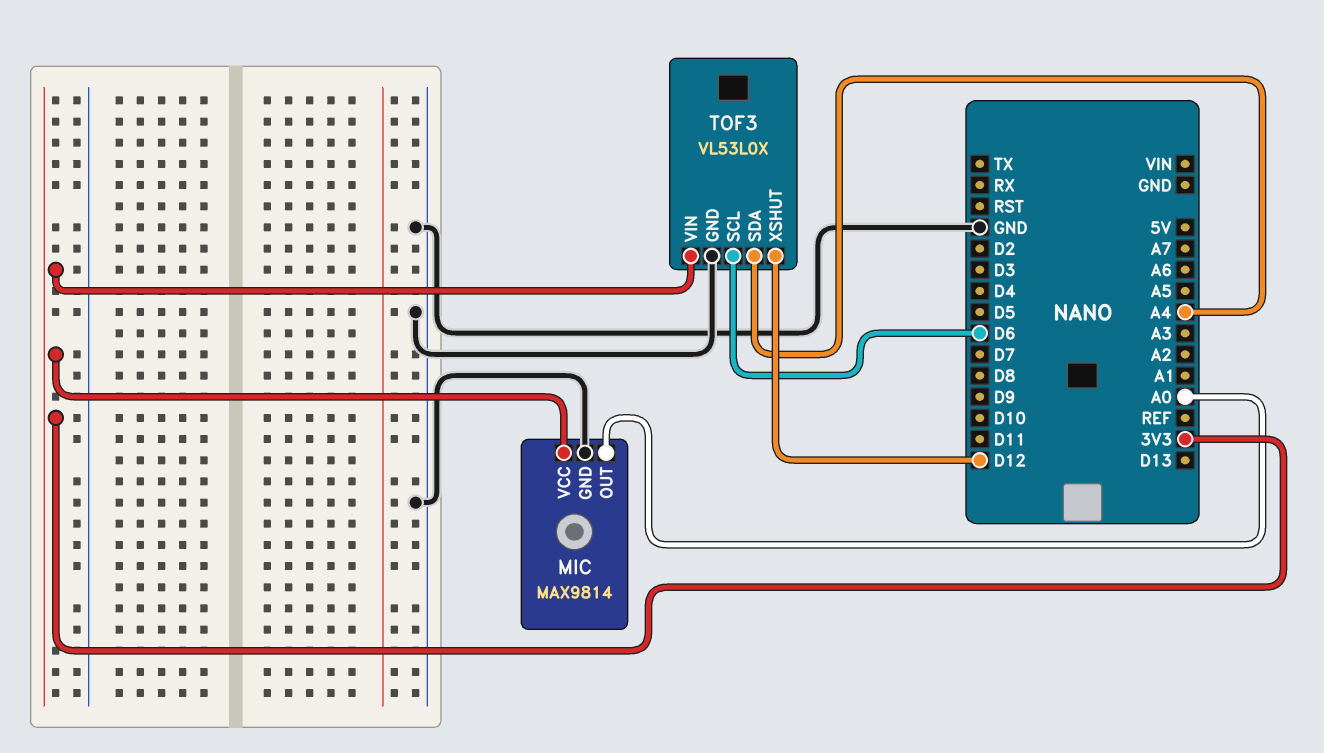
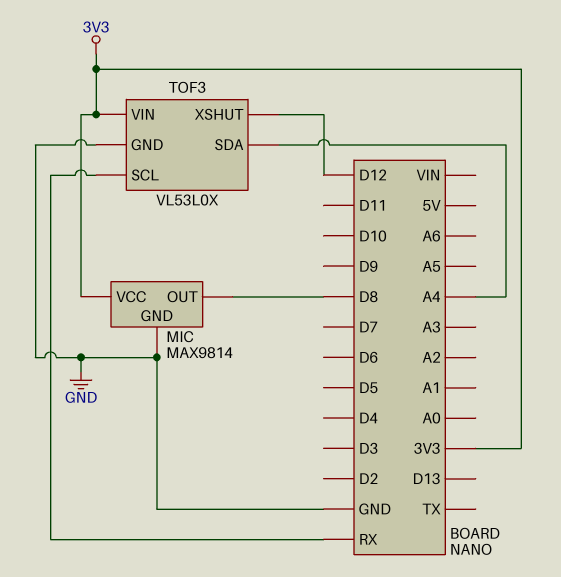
MIC pin OUT: A0 -> D8
TOF3 pin SCL: D6 -> RX

